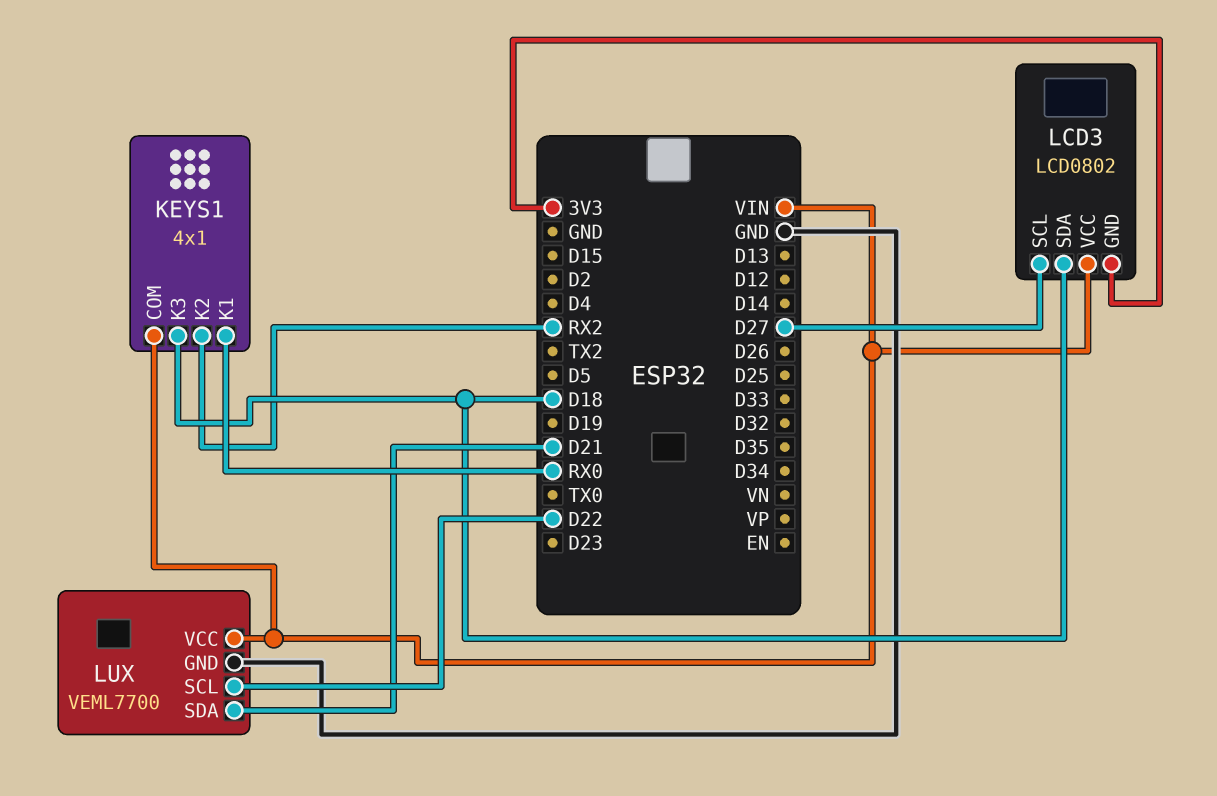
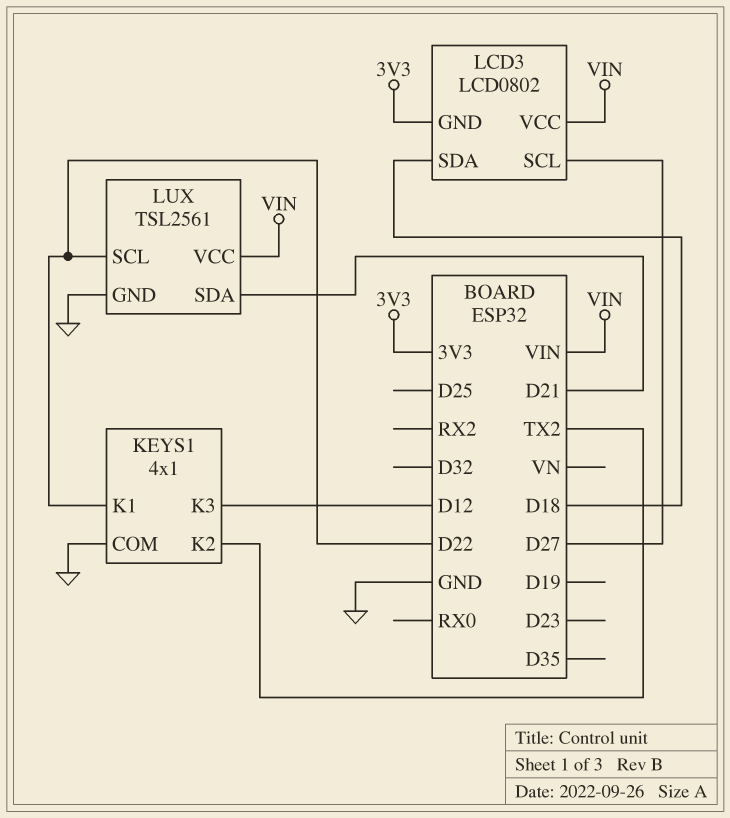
KEYS1 pin COM: VIN -> GND
KEYS1 pin K1: RX0 -> D22
KEYS1 pin K2: RX2 -> TX2
KEYS1 pin K3: D18 -> D12
LUX: VEML7700 -> TSL2561

